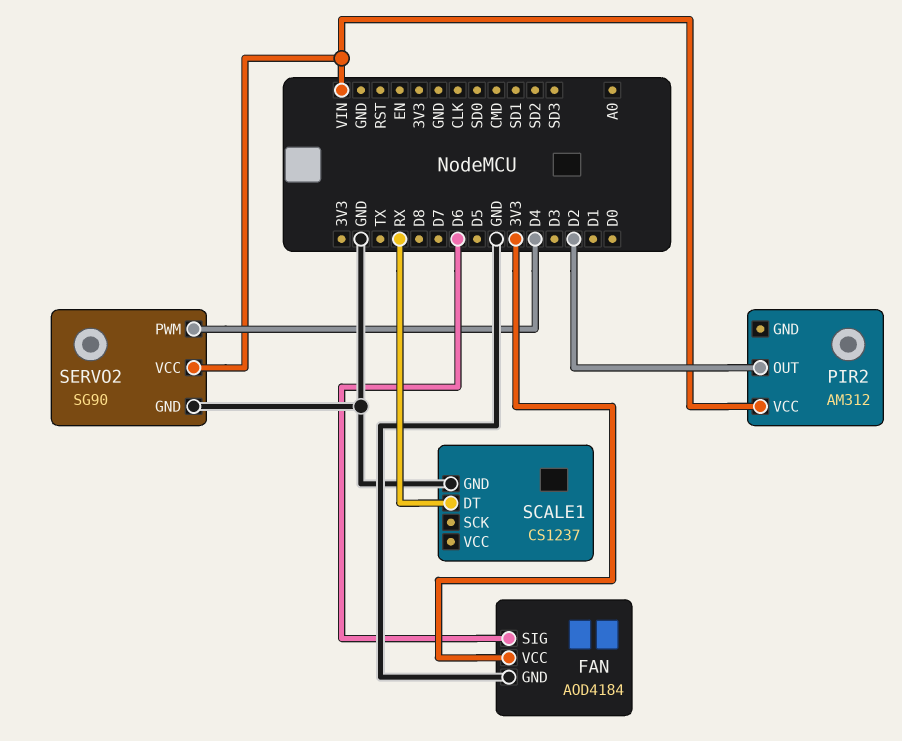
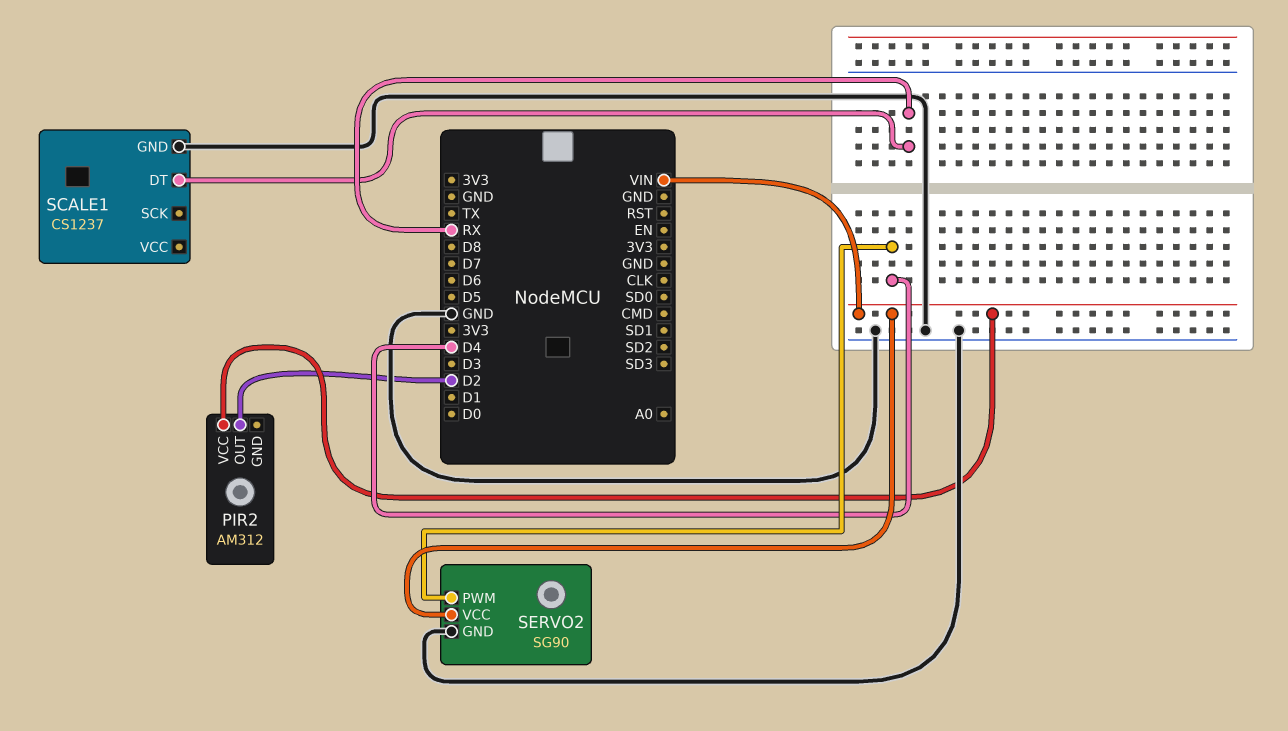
FAN: AOD4184 -> none
FAN pin GND: GND -> none
FAN pin SIG: D6 -> none
FAN pin VCC: 3V3 -> none

